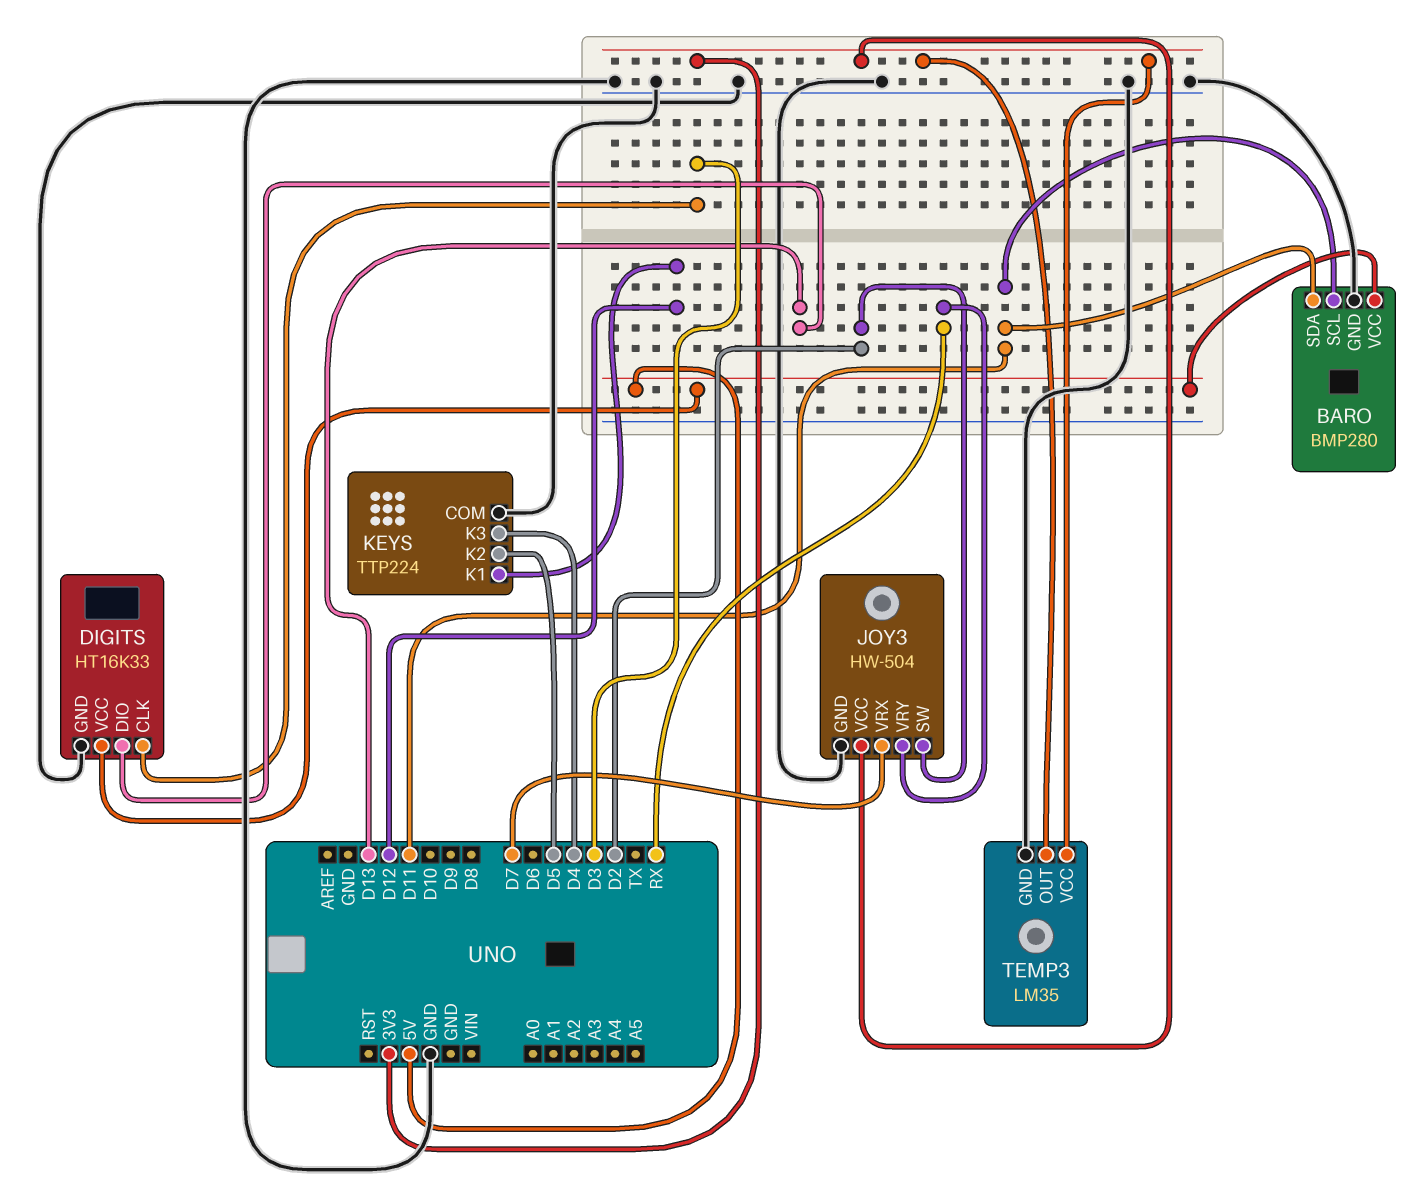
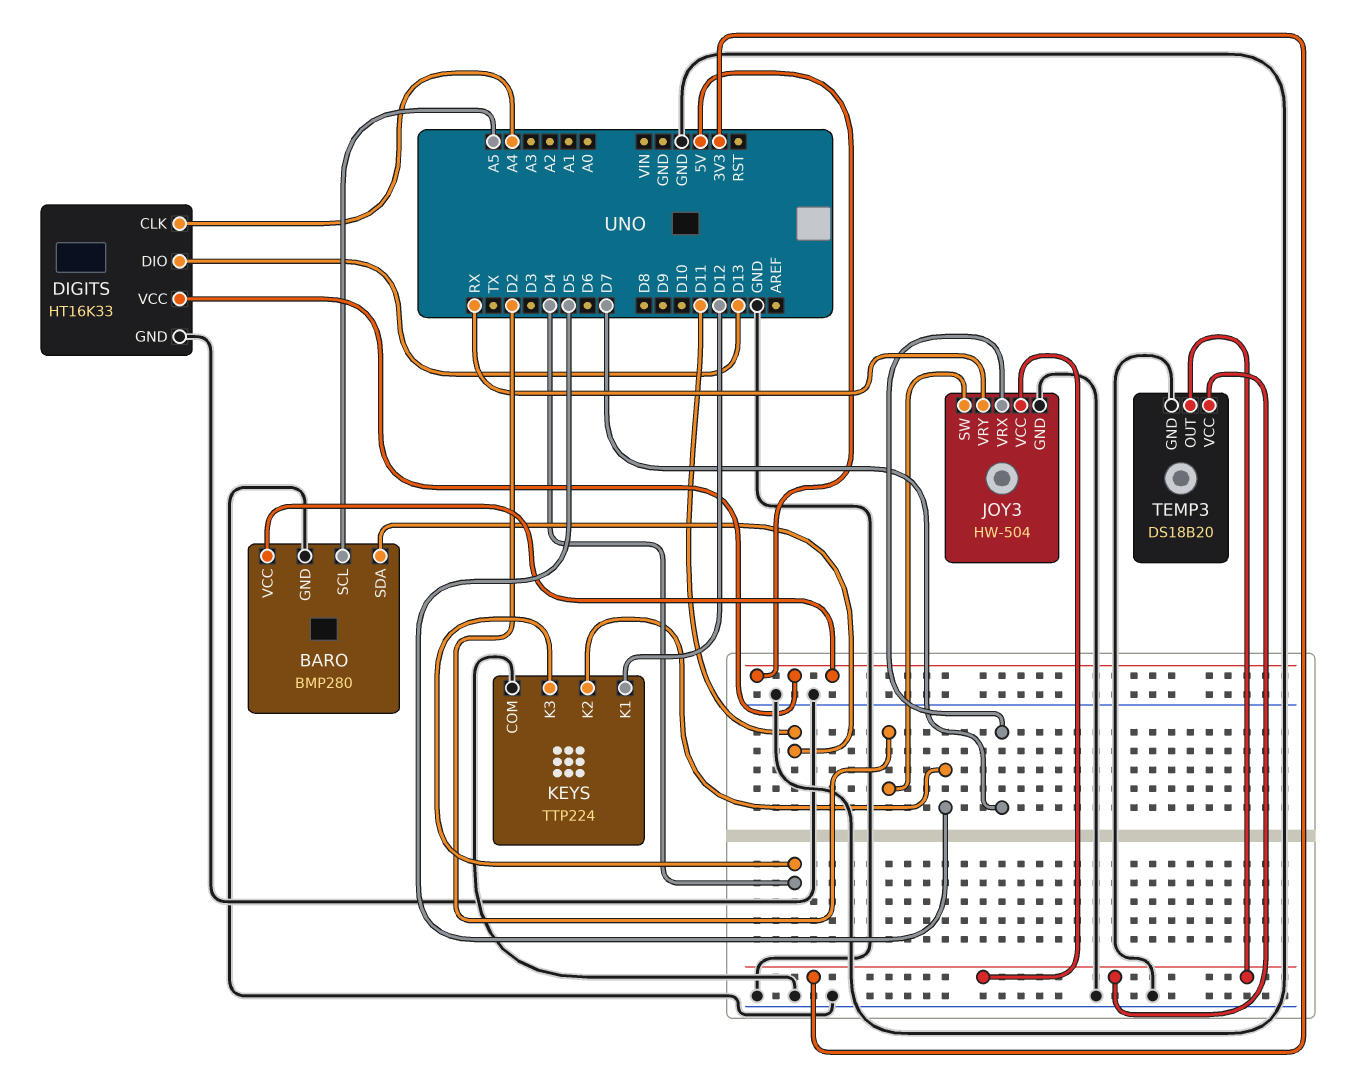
BARO pin SCL: D11 -> A5
DIGITS pin CLK: D3 -> A4
TEMP3: LM35 -> DS18B20

